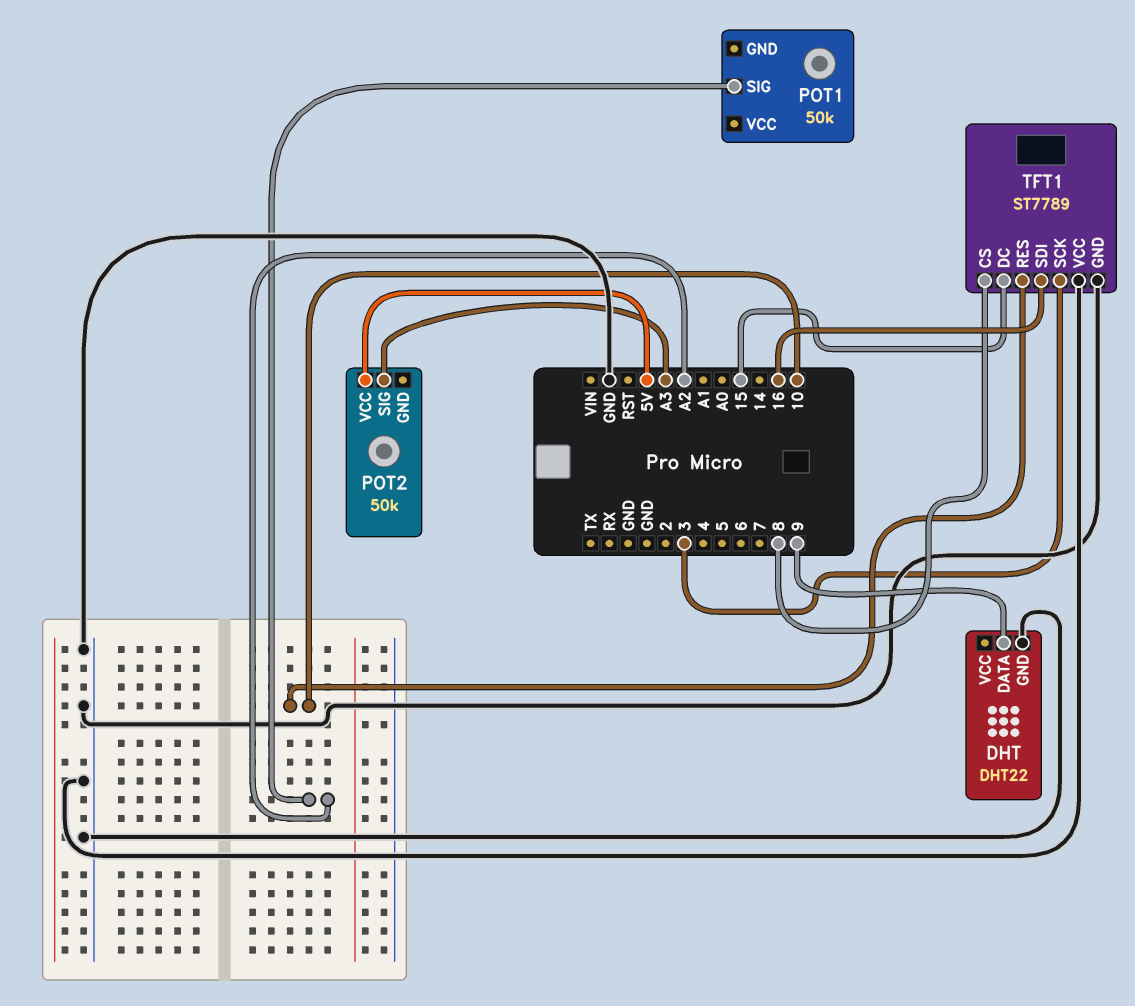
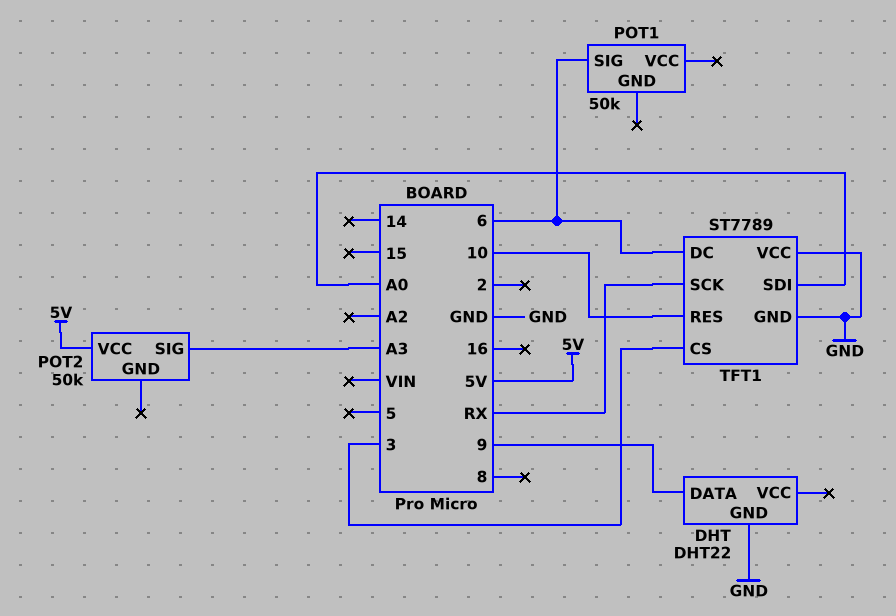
POT1 pin SIG: A2 -> 6
TFT1 pin CS: 8 -> 3
TFT1 pin DC: 15 -> 6
TFT1 pin SCK: 3 -> RX
TFT1 pin SDI: 16 -> A0

